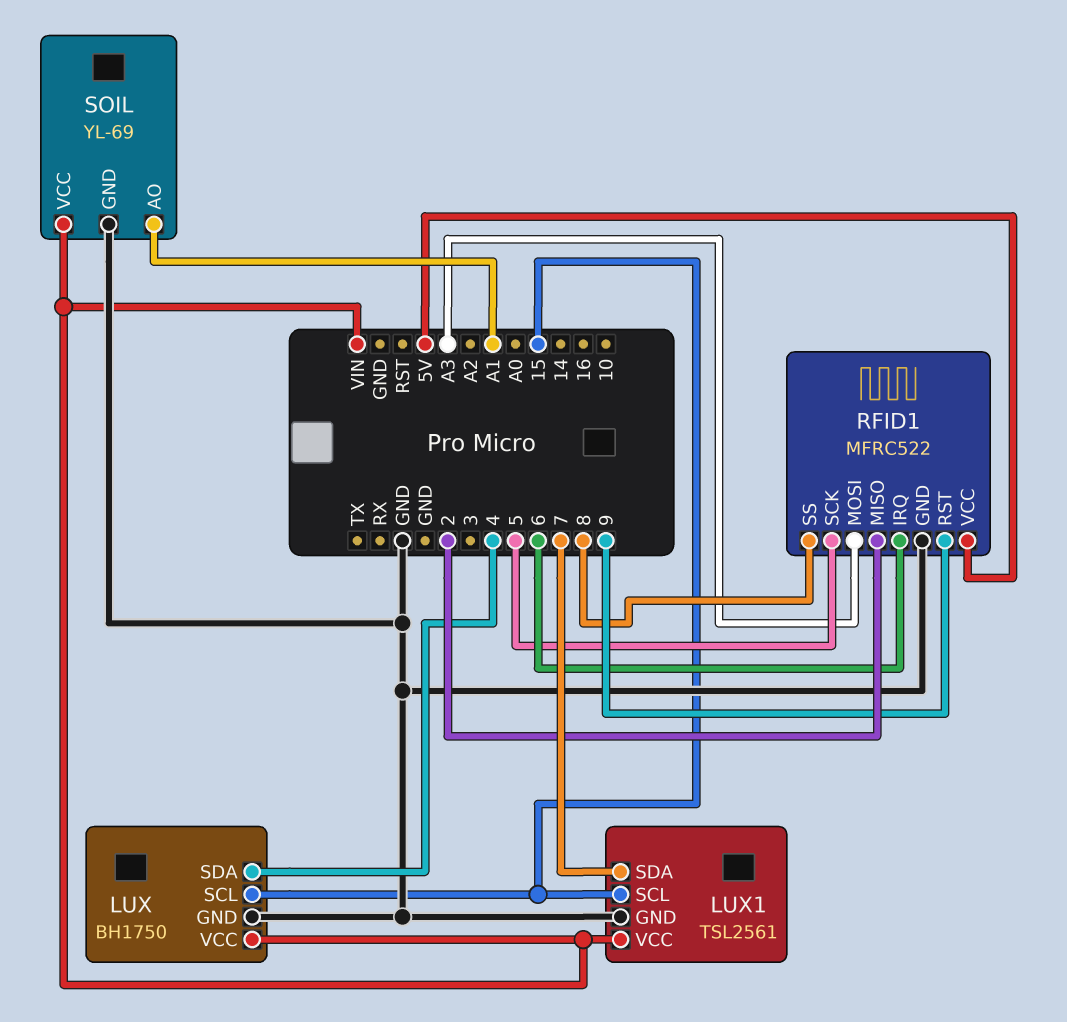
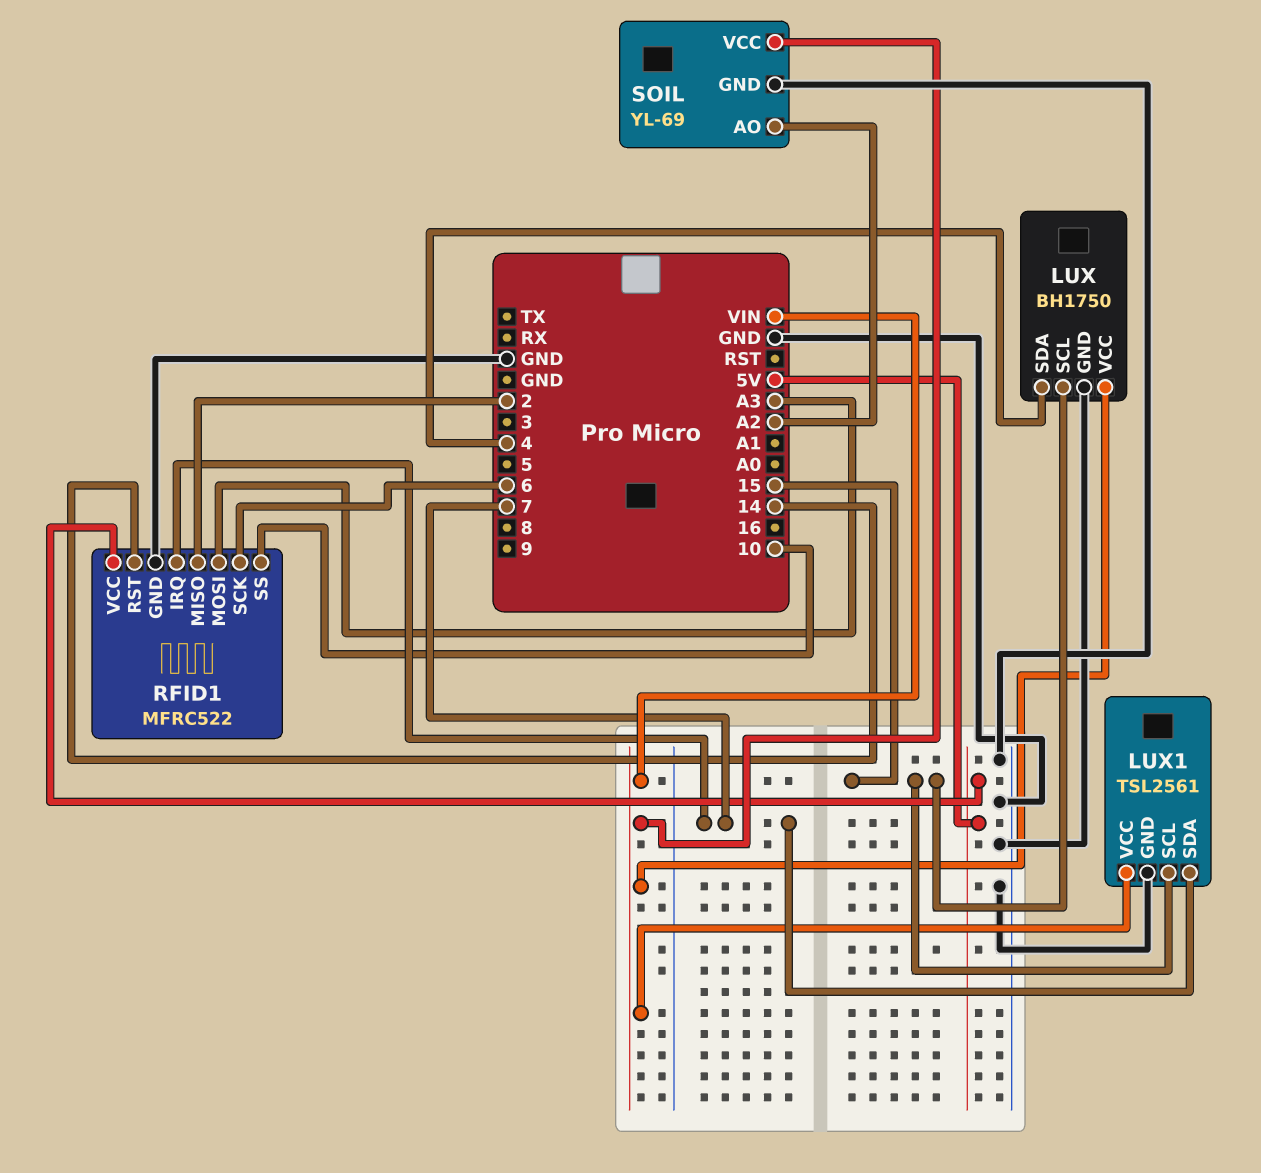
RFID1 pin IRQ: 6 -> 7
RFID1 pin RST: 9 -> 14
RFID1 pin SCK: 5 -> 6
RFID1 pin SS: 8 -> 10
SOIL pin AO: A1 -> A2

